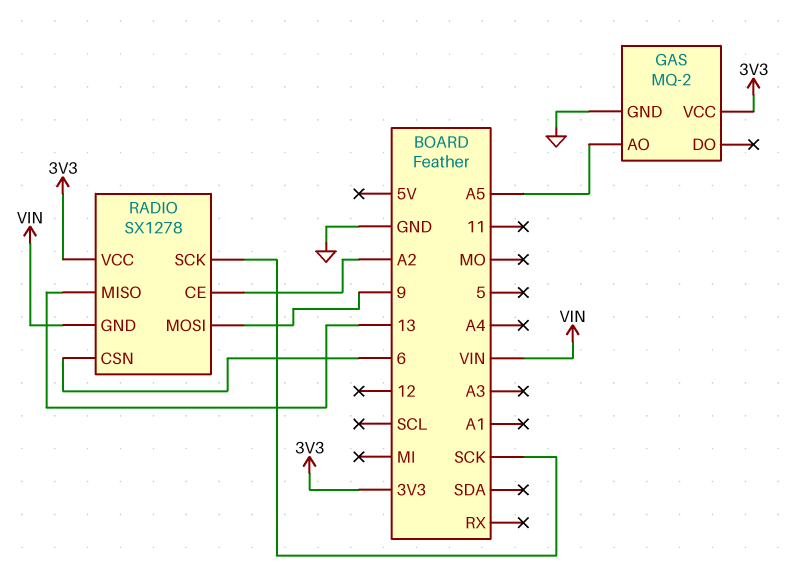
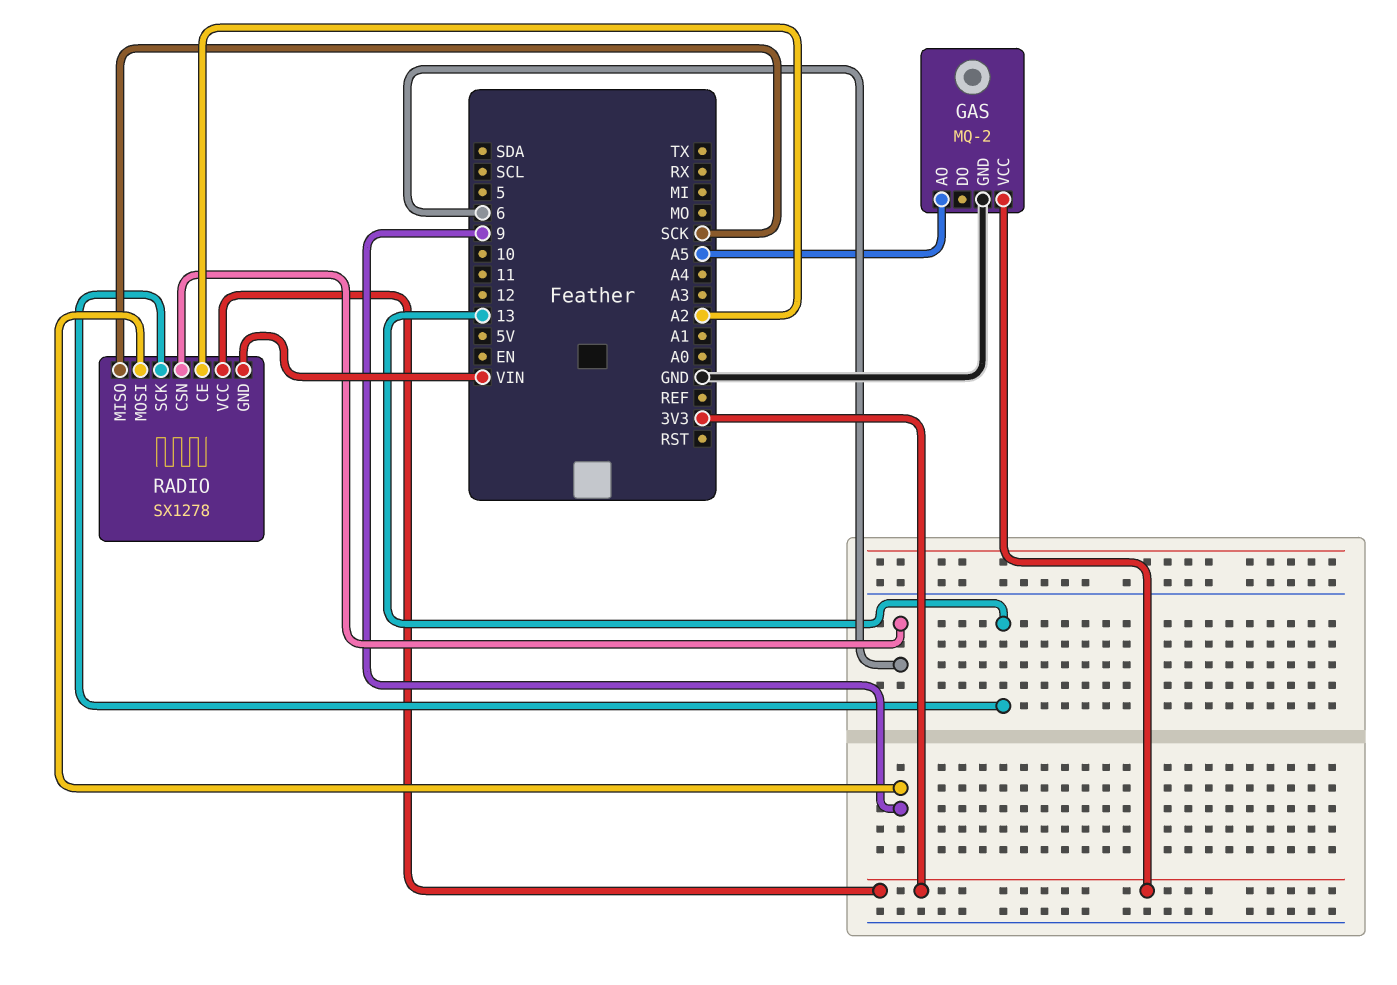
RADIO pin MISO: 13 -> SCK
RADIO pin SCK: SCK -> 13

